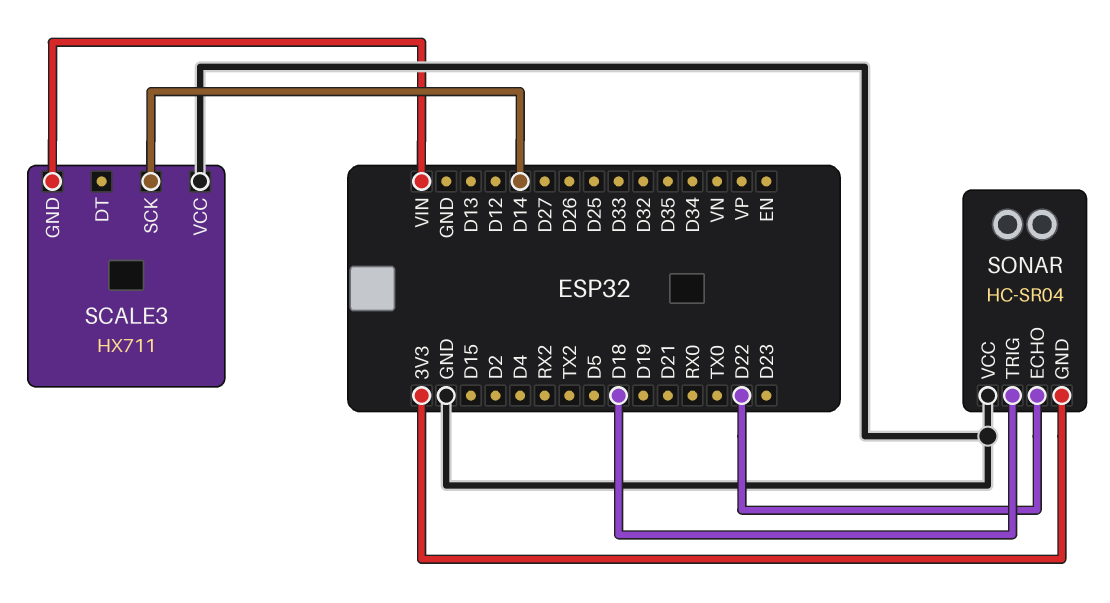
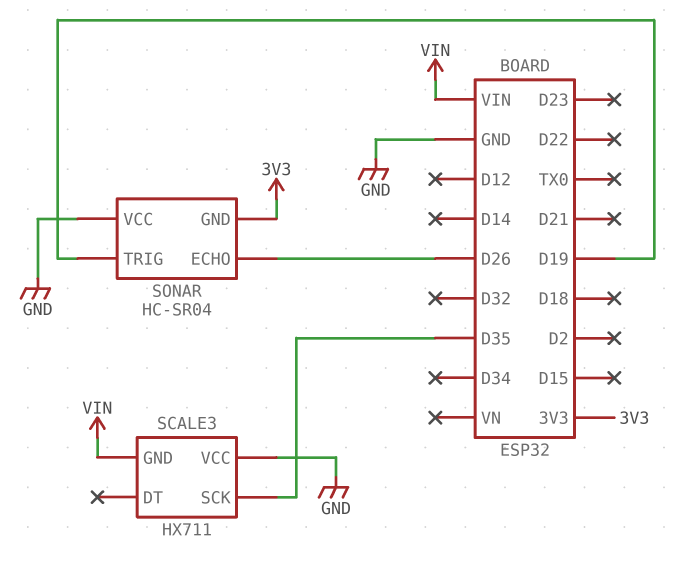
SCALE3 pin SCK: D14 -> D35
SONAR pin ECHO: D22 -> D26
SONAR pin TRIG: D18 -> D19

